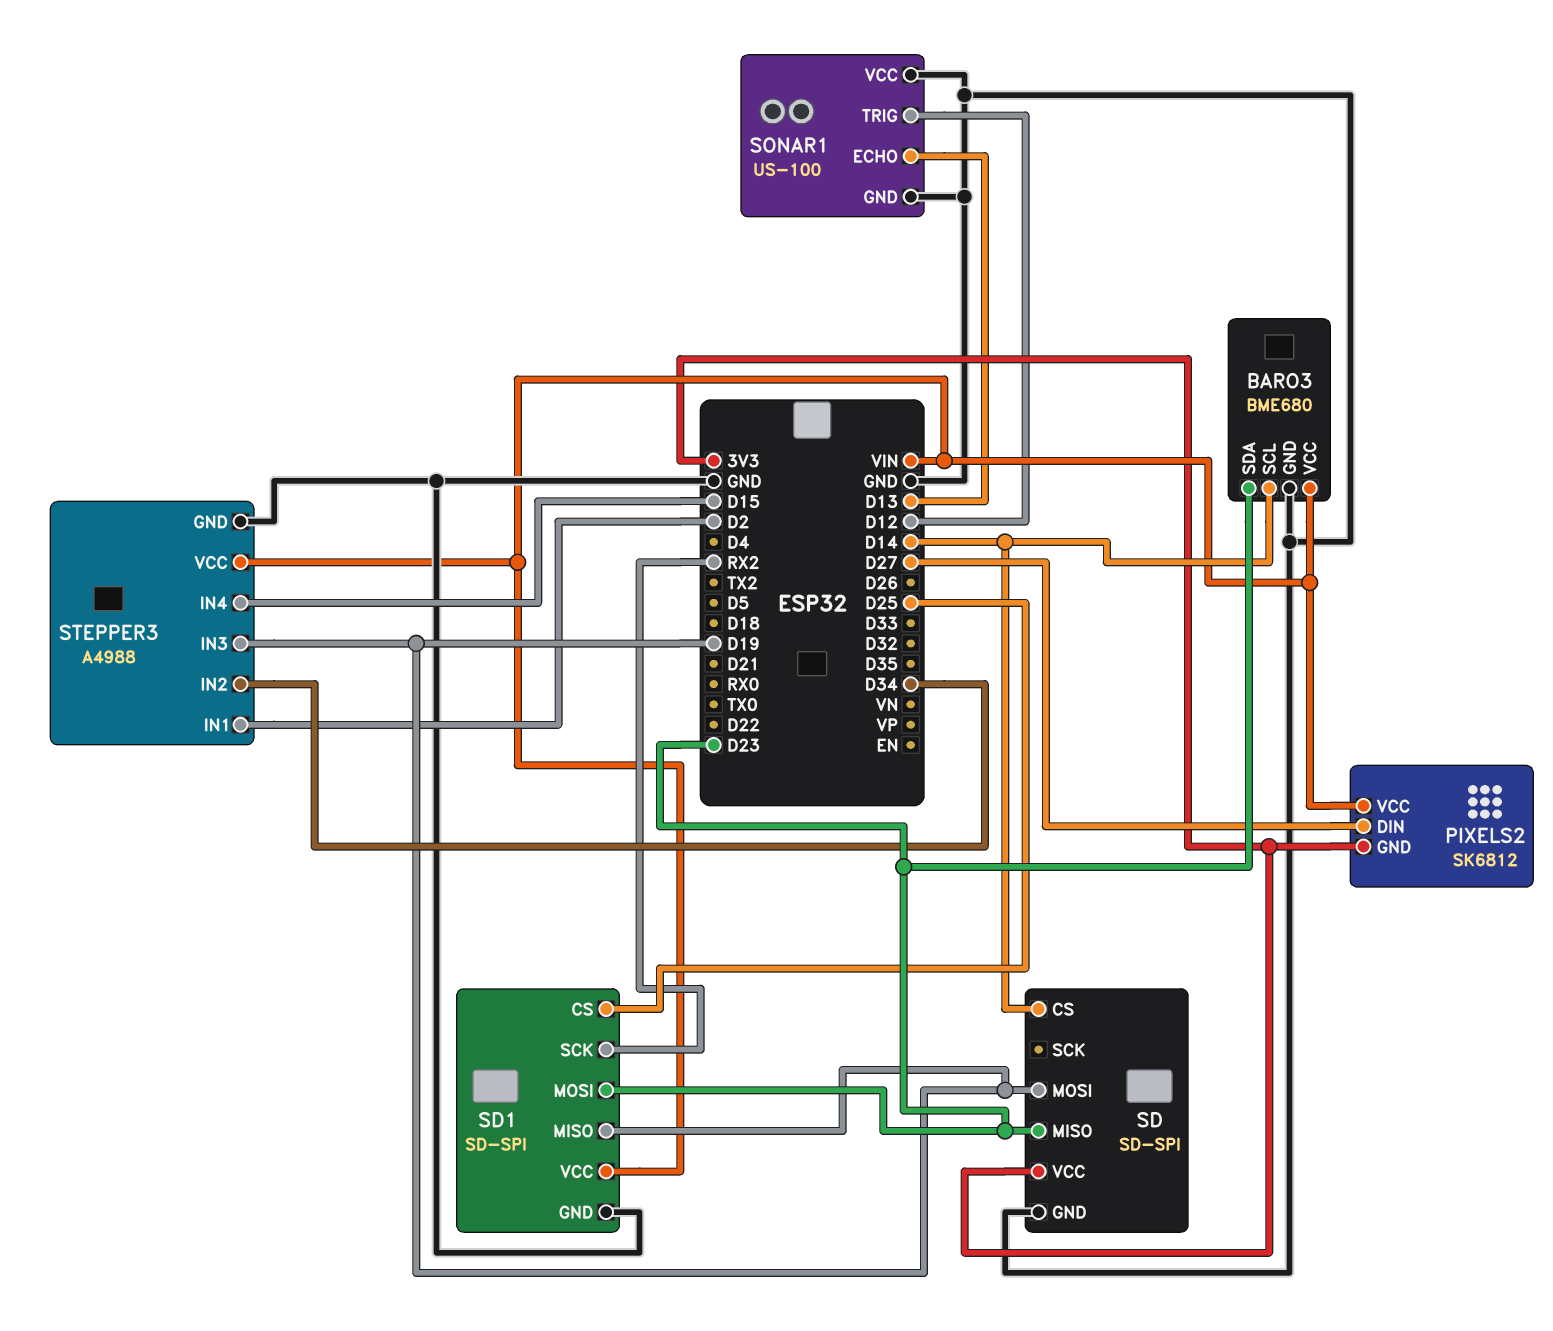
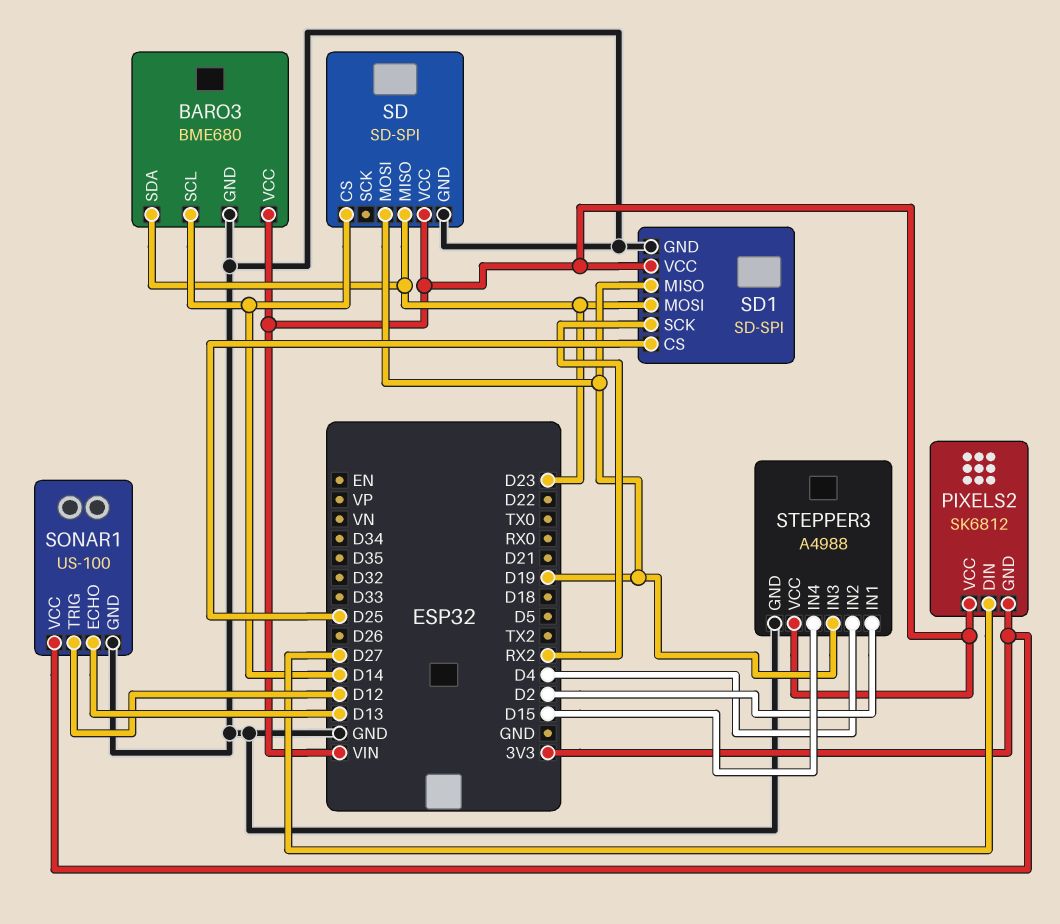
SD pin VCC: 3V3 -> VIN
SONAR1 pin VCC: GND -> 3V3
STEPPER3 pin IN2: D34 -> D4

